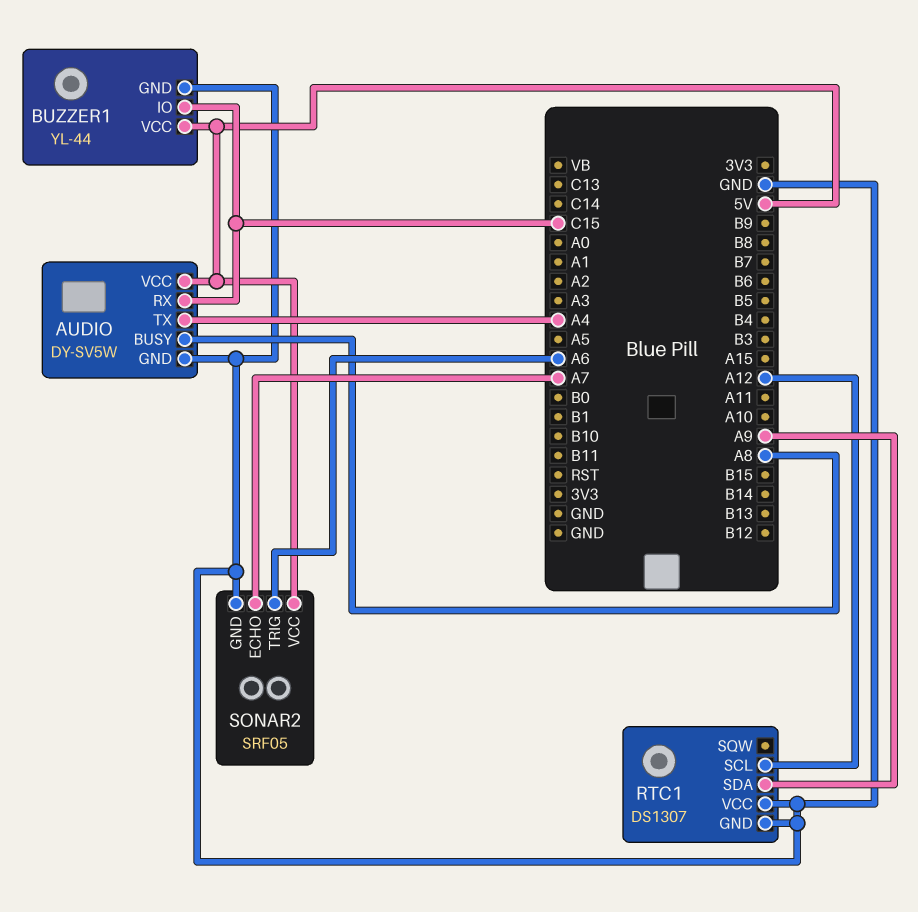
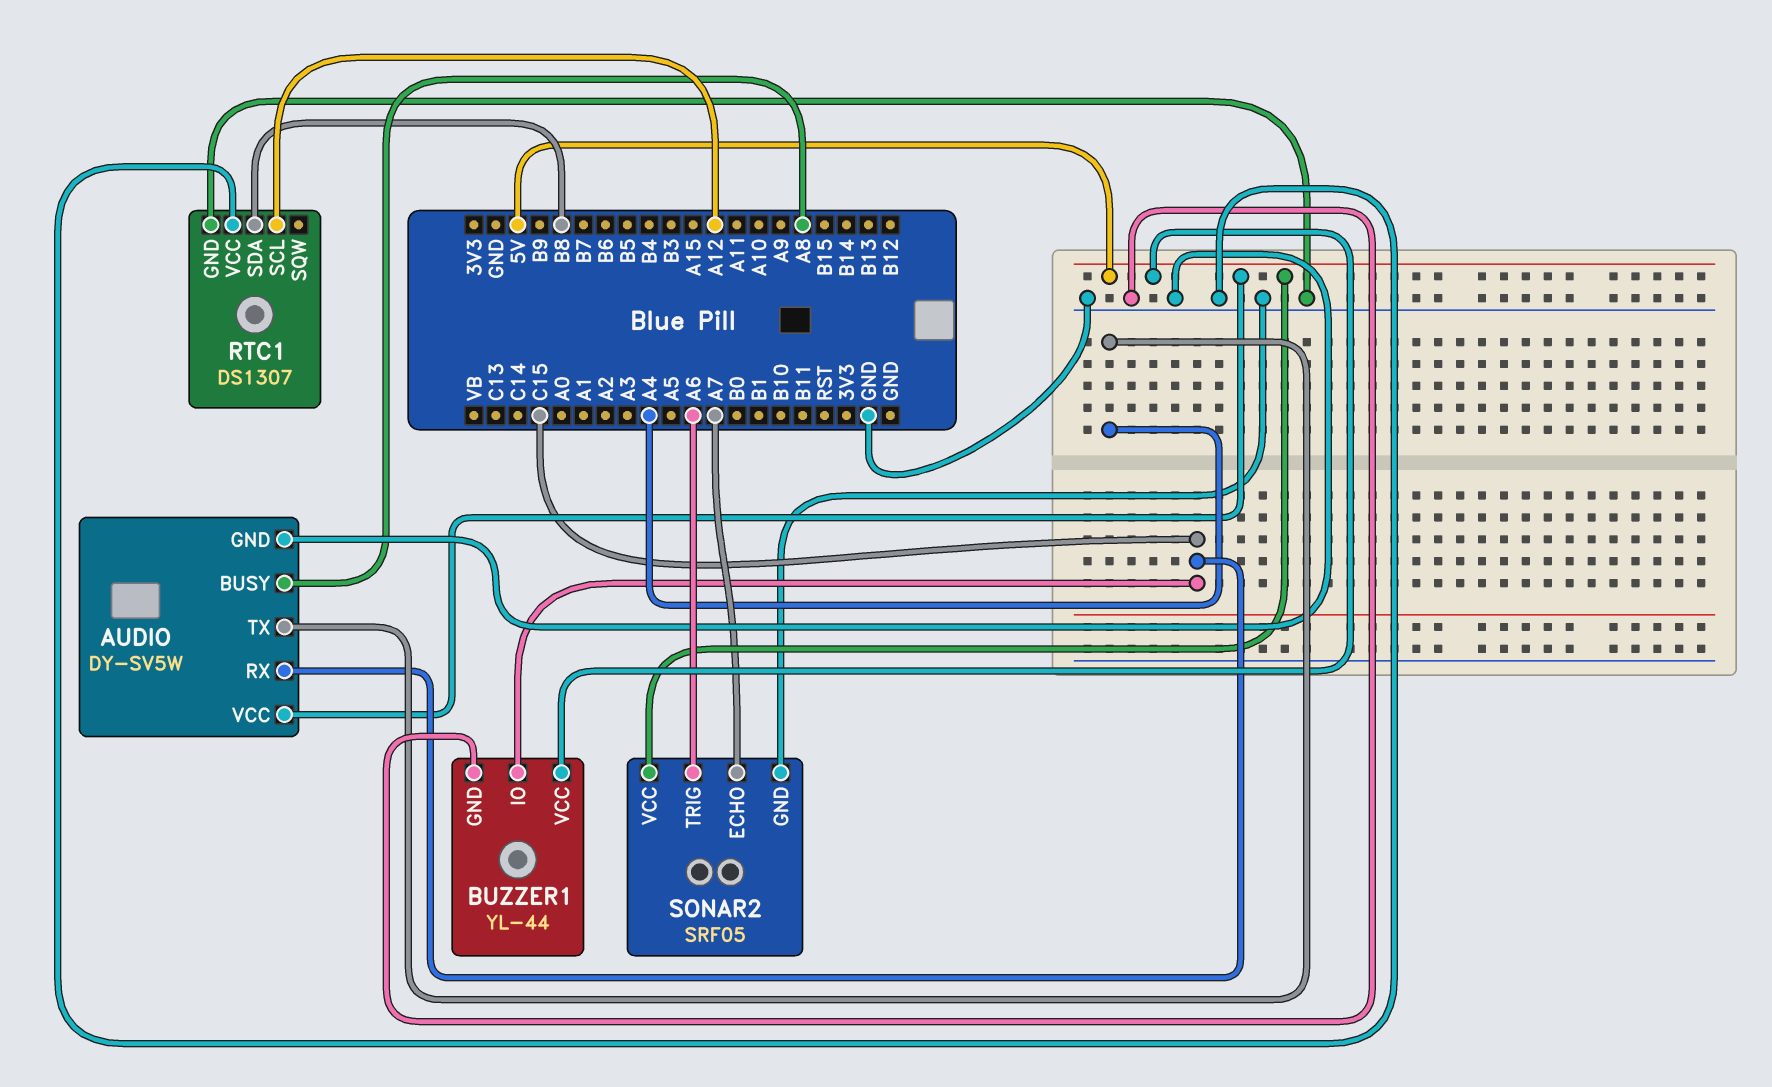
RTC1 pin SDA: A9 -> B8

